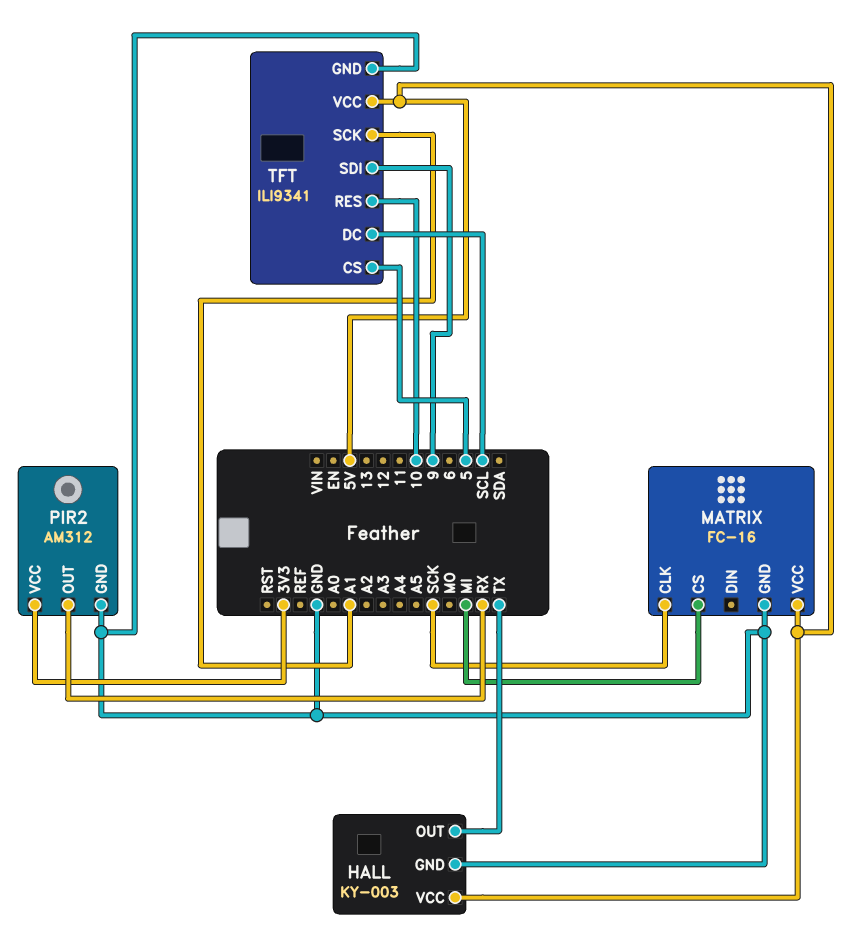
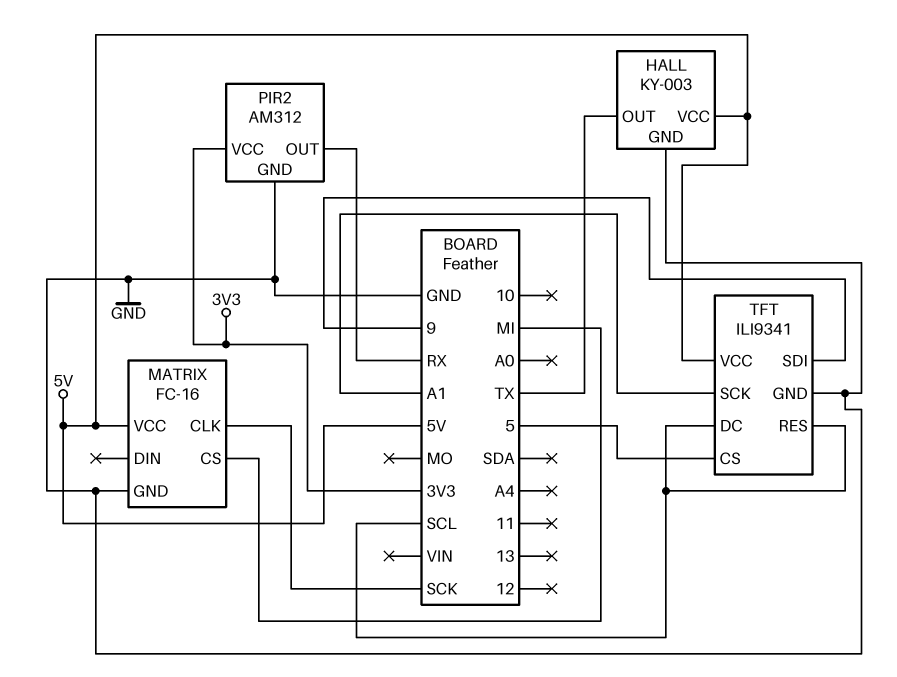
TFT pin RES: 10 -> SCL

